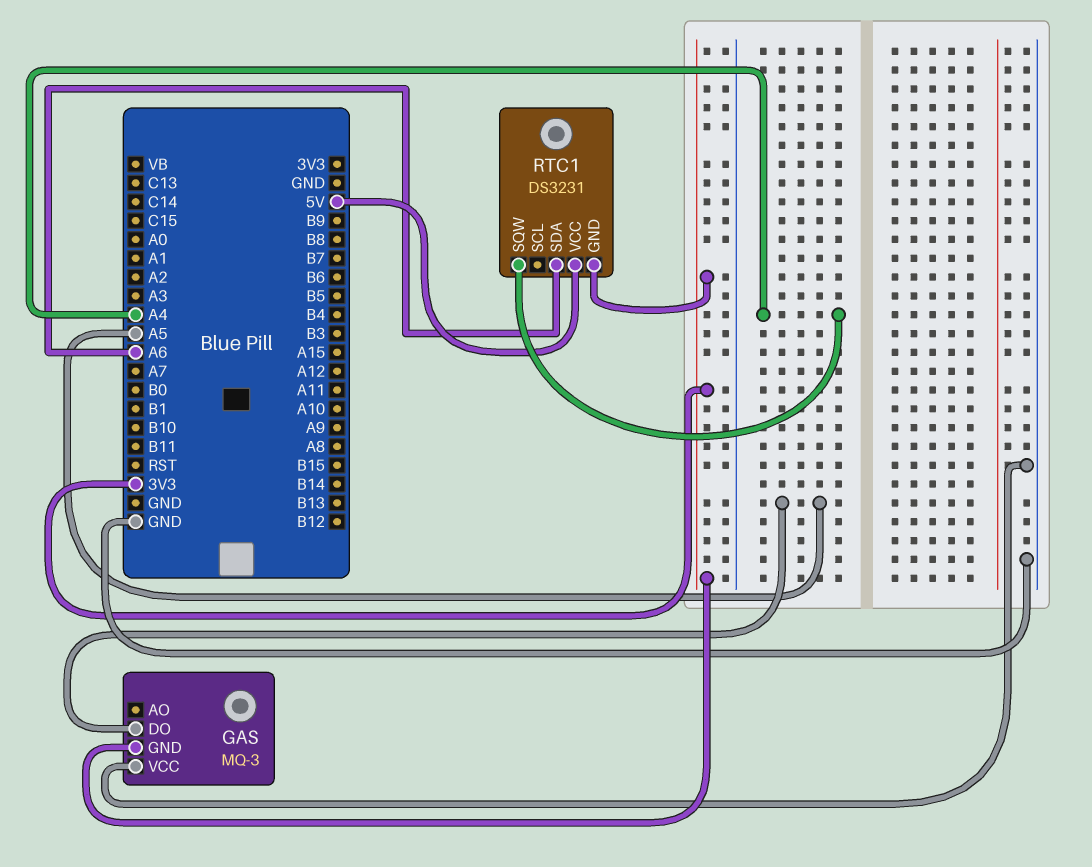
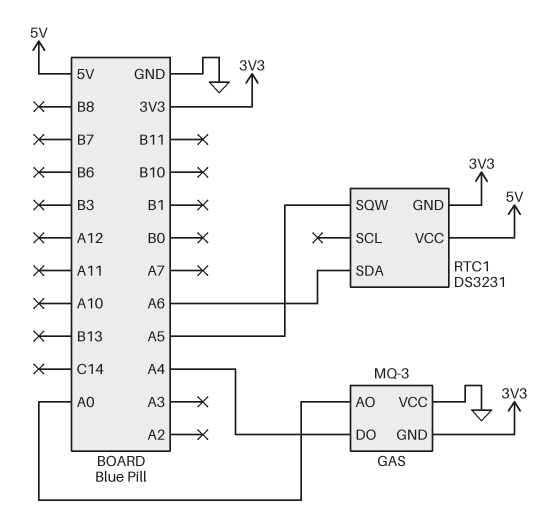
GAS pin AO: none -> A0
GAS pin DO: A5 -> A4
RTC1 pin SQW: A4 -> A5

